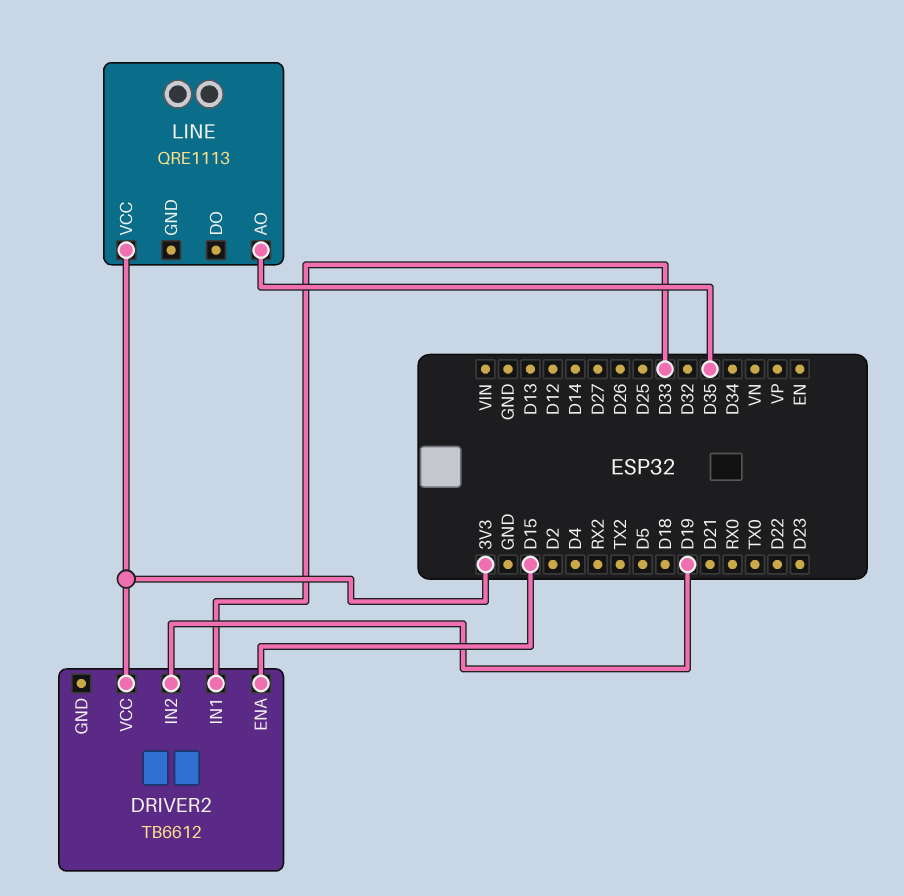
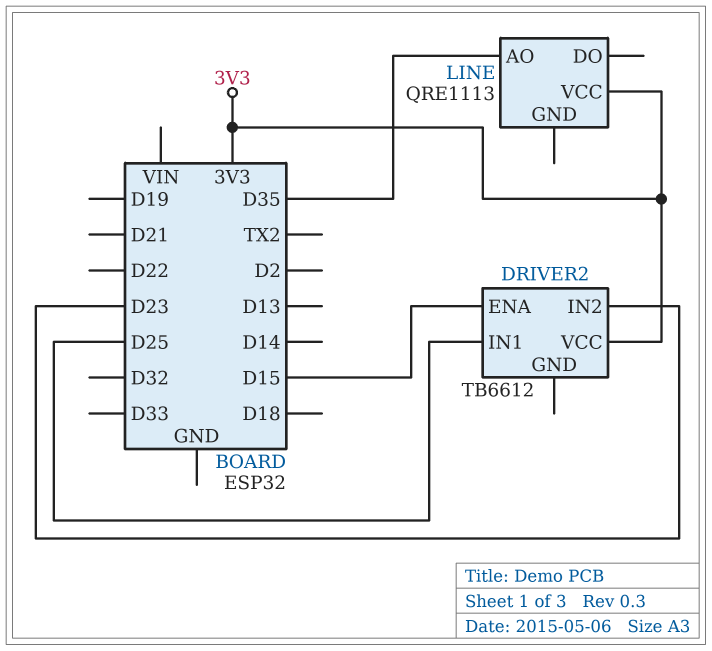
DRIVER2 pin IN1: D33 -> D25
DRIVER2 pin IN2: D19 -> D23

